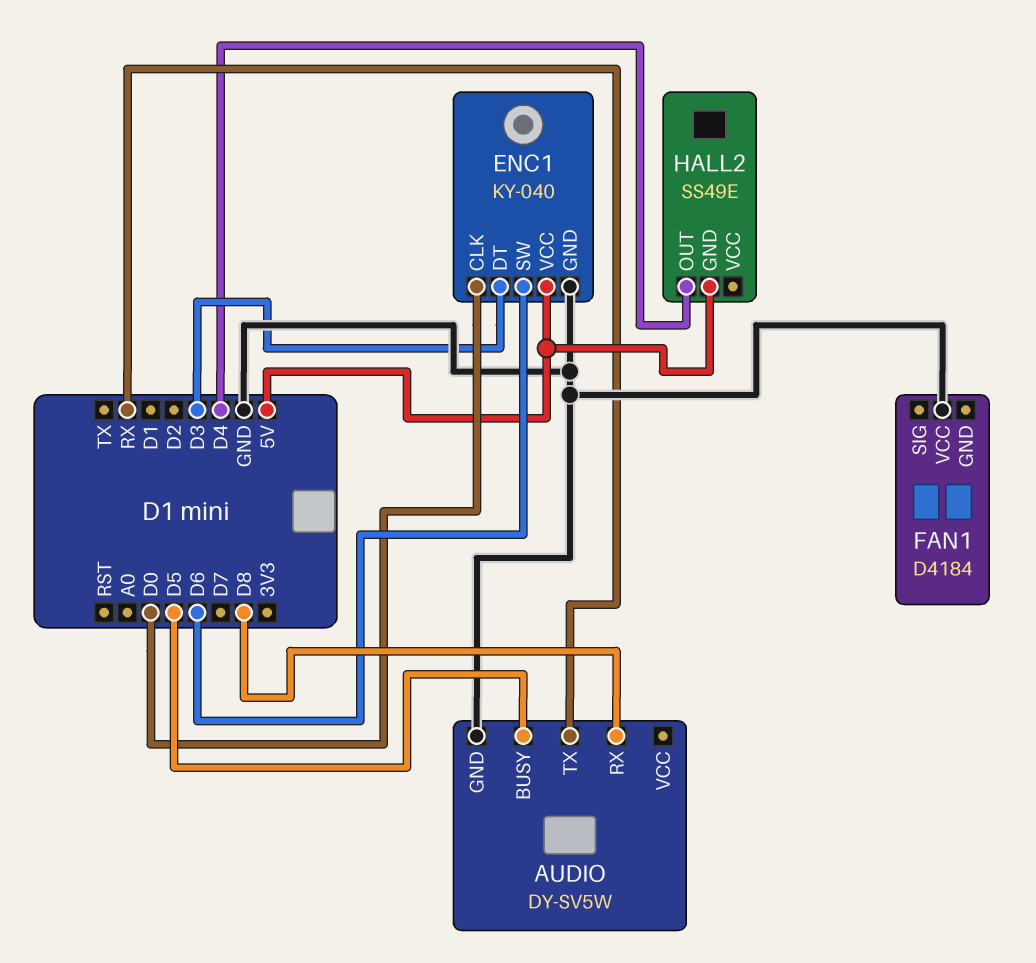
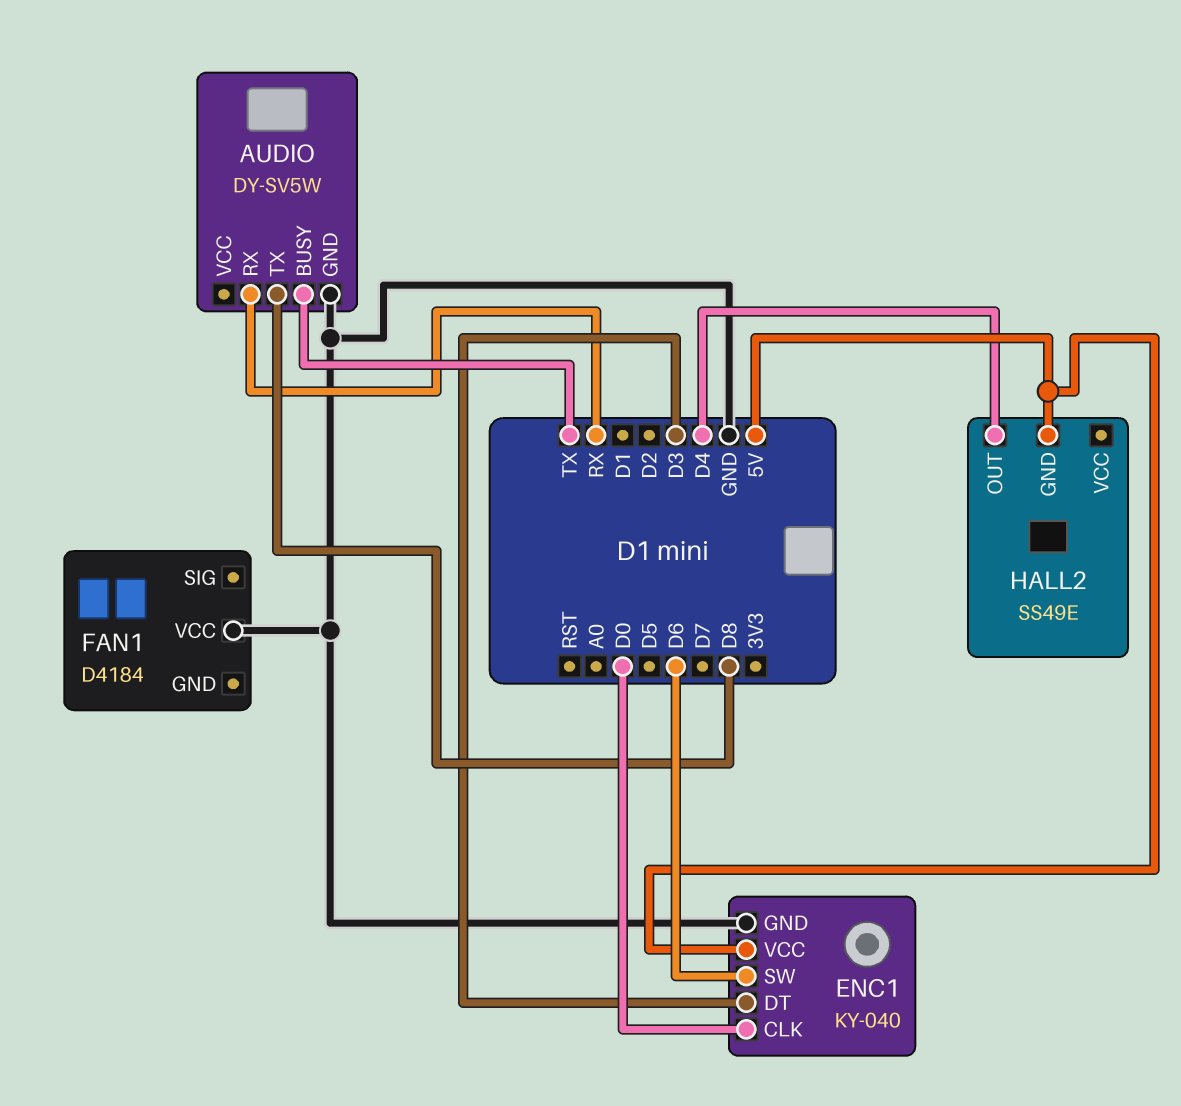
AUDIO pin BUSY: D5 -> TX
AUDIO pin RX: D8 -> RX
AUDIO pin TX: RX -> D8

